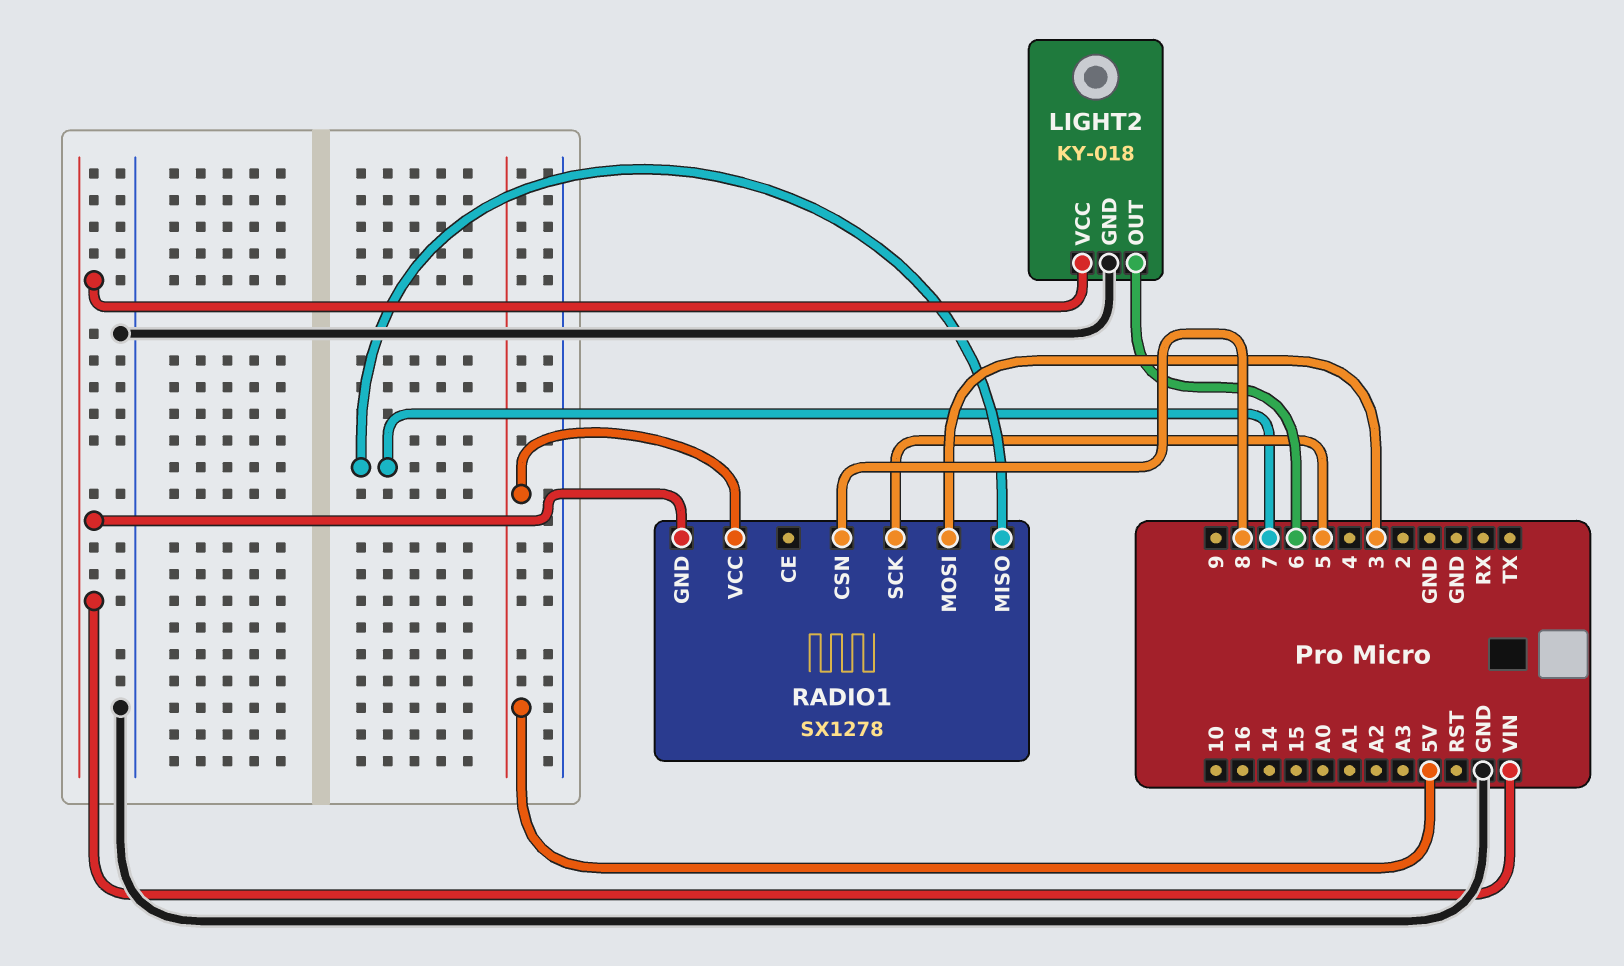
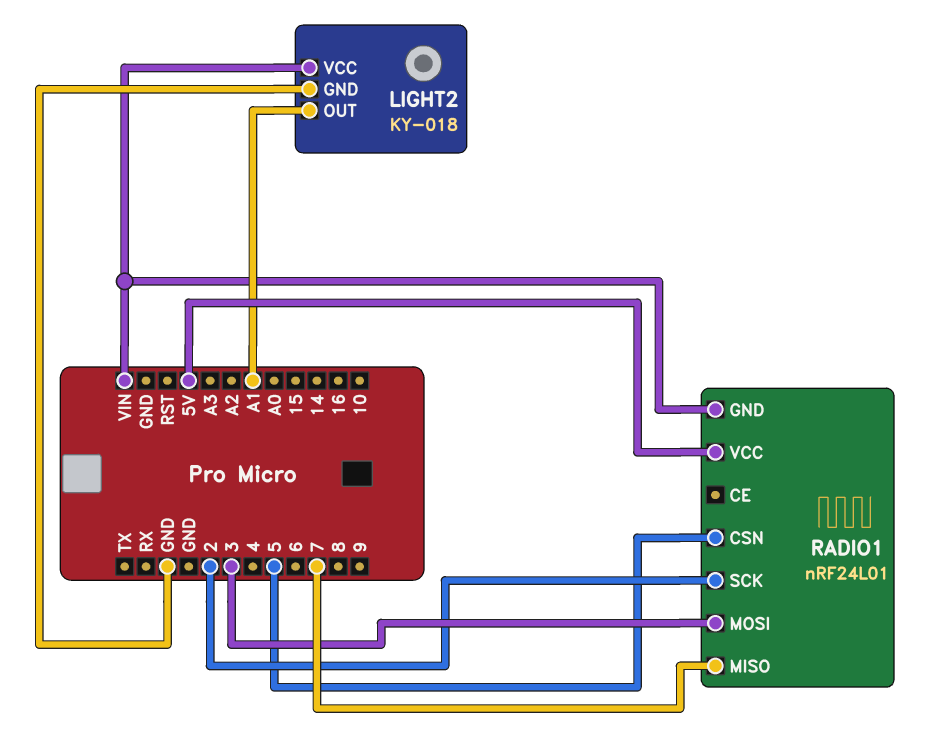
LIGHT2 pin OUT: 6 -> A1
RADIO1: SX1278 -> nRF24L01
RADIO1 pin CSN: 8 -> 5
RADIO1 pin SCK: 5 -> 2

